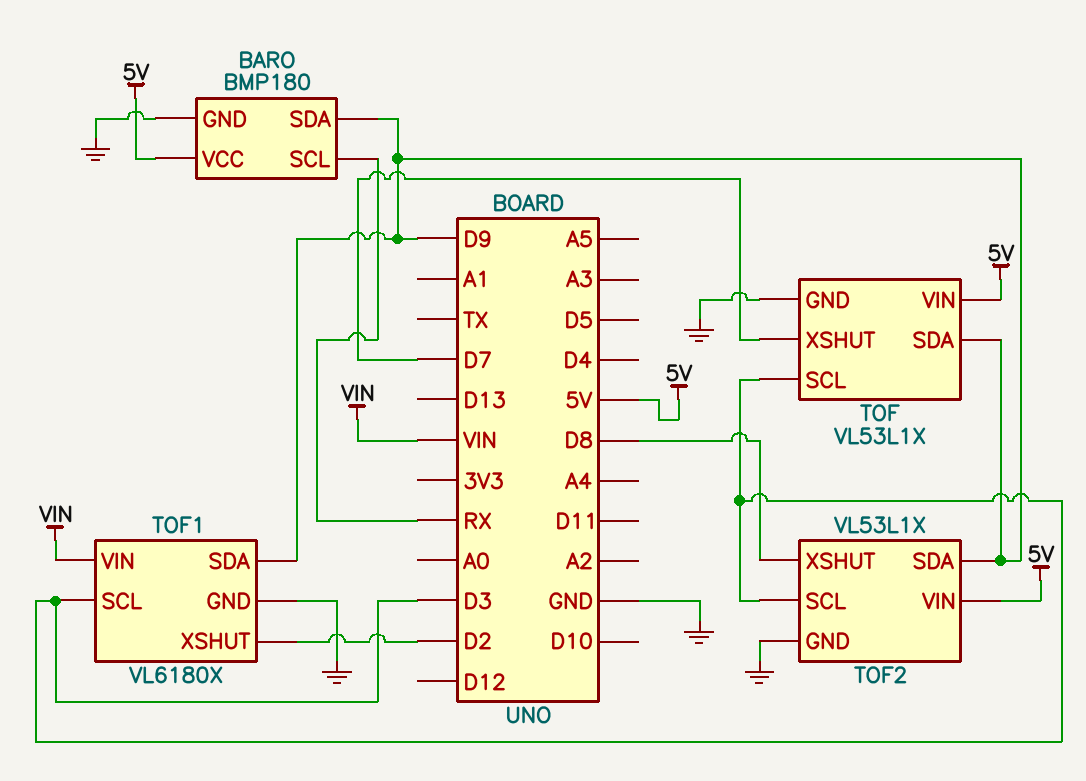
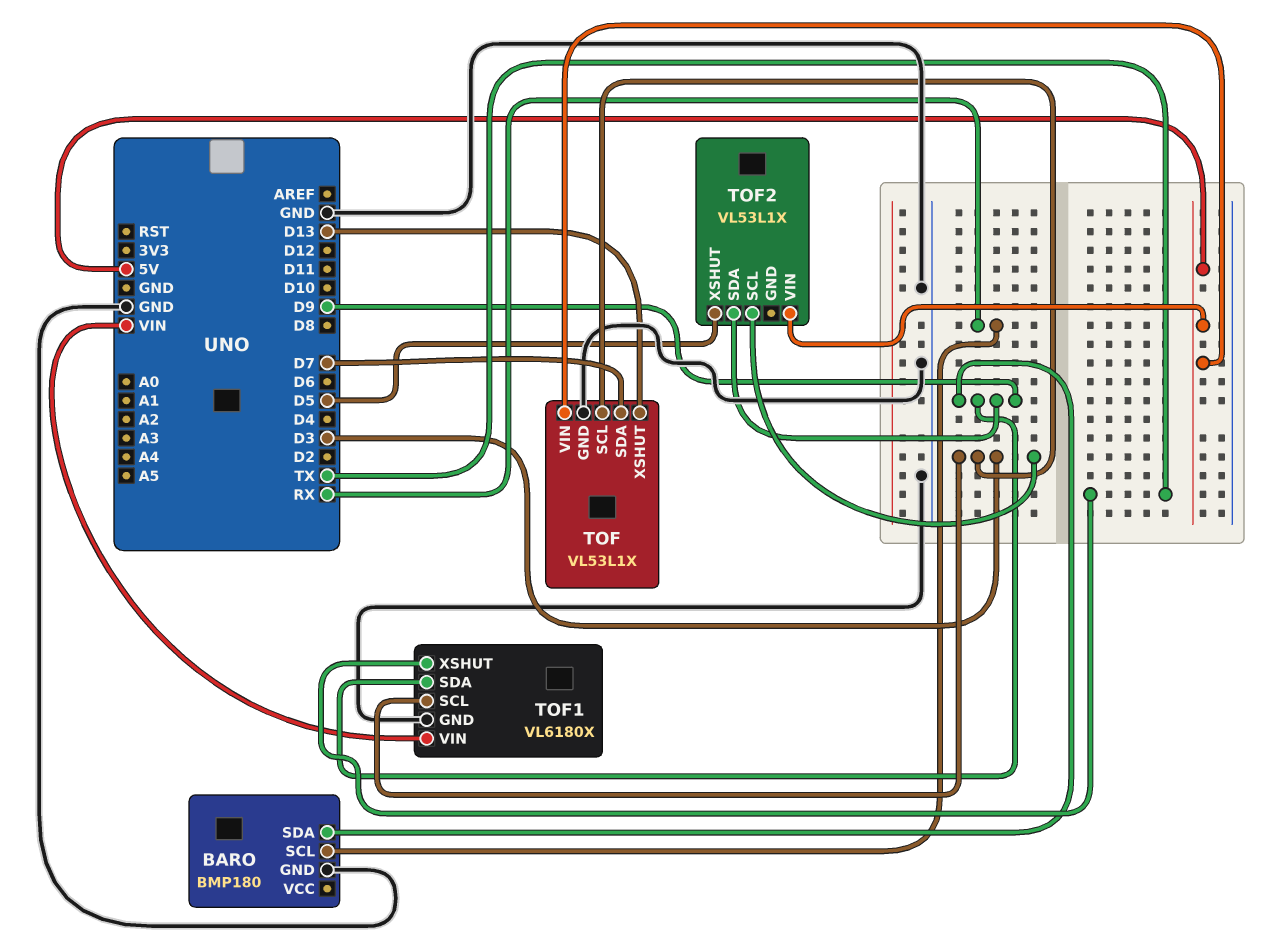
BARO pin VCC: 5V -> none
TOF pin SDA: D9 -> D7
TOF pin XSHUT: D7 -> D13
TOF1 pin XSHUT: D2 -> TX
TOF2 pin GND: GND -> none
TOF2 pin XSHUT: D8 -> D5

